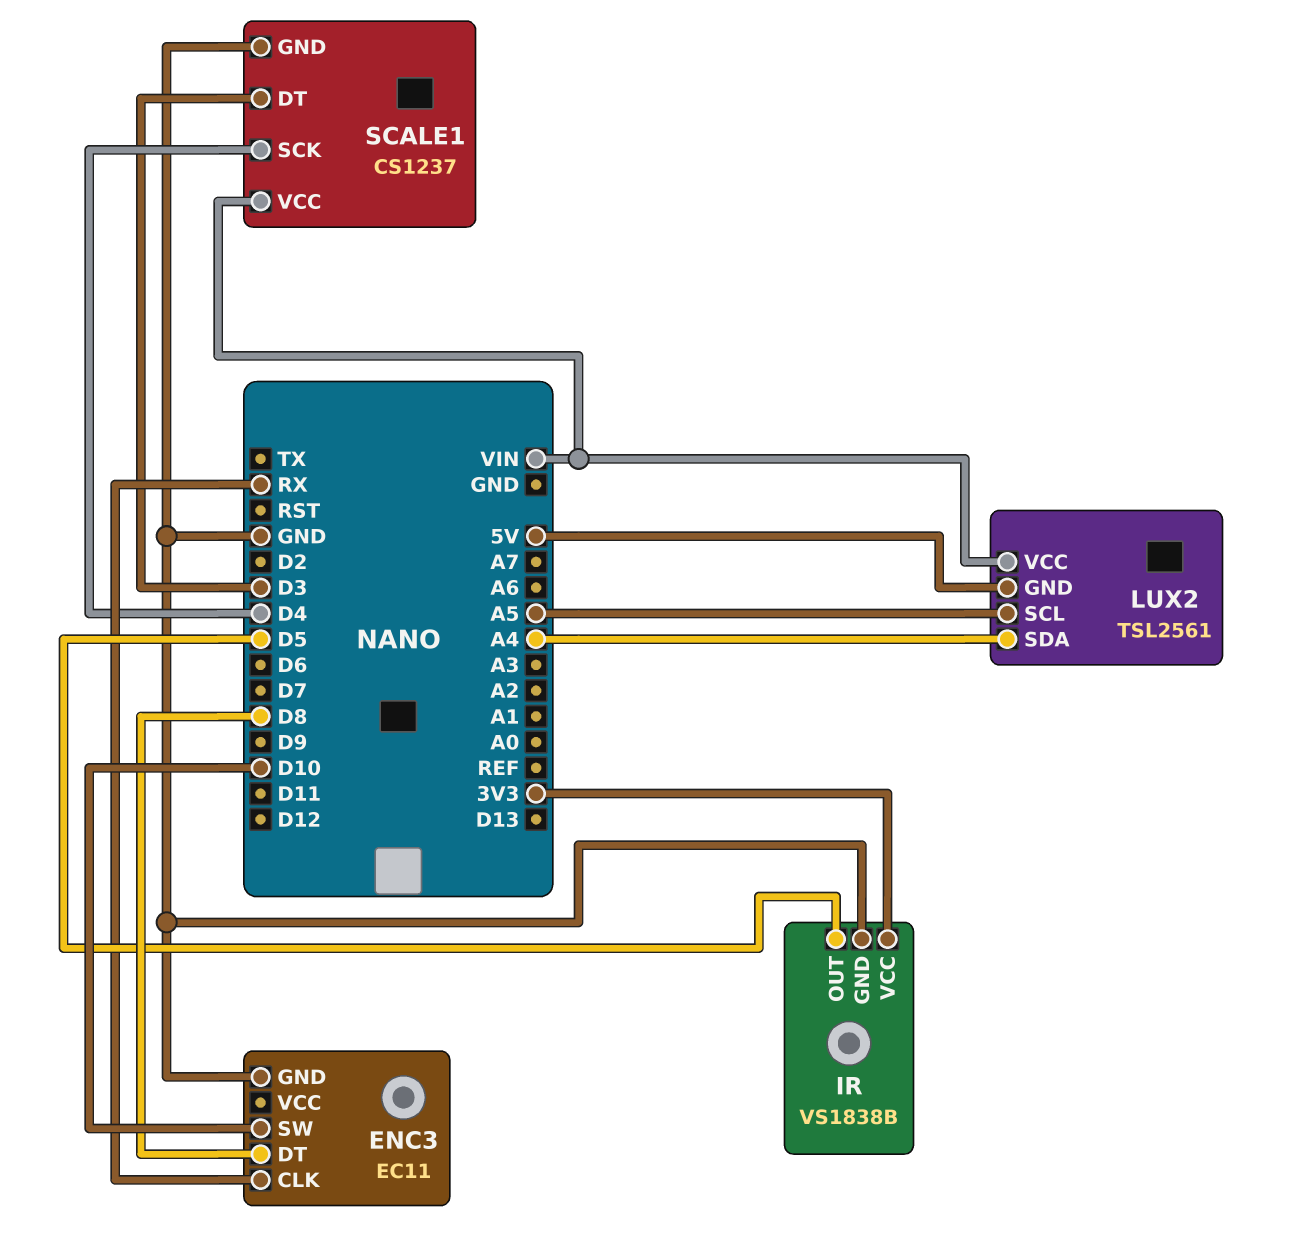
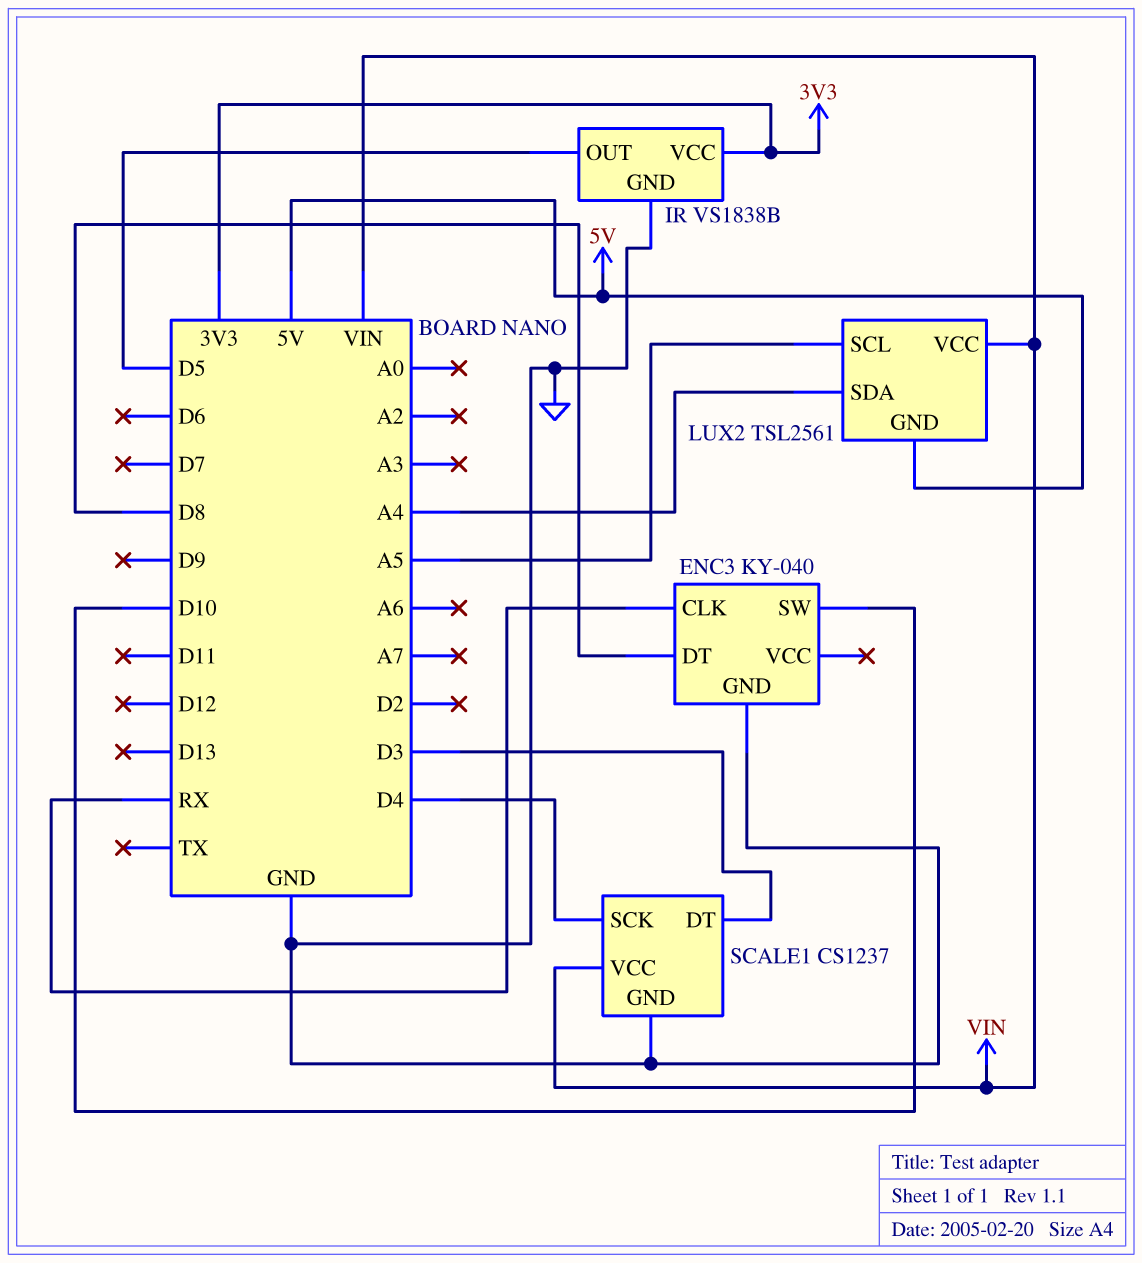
ENC3: EC11 -> KY-040

